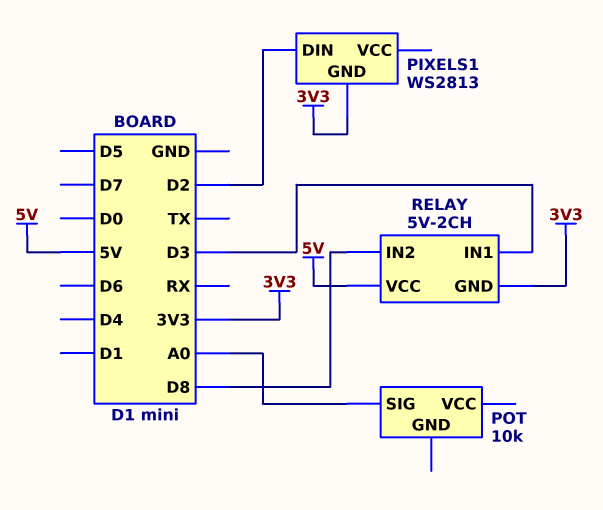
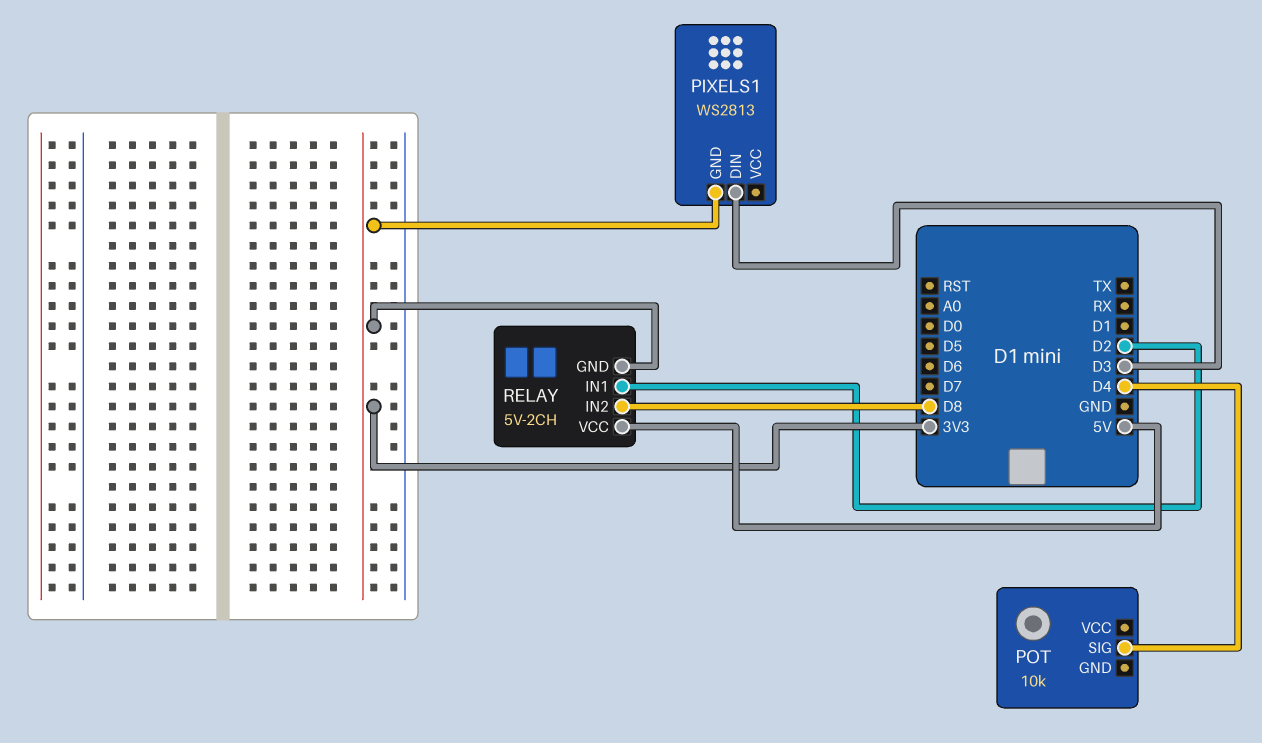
PIXELS1 pin DIN: D2 -> D3
POT pin SIG: A0 -> D4
RELAY pin IN1: D3 -> D2

